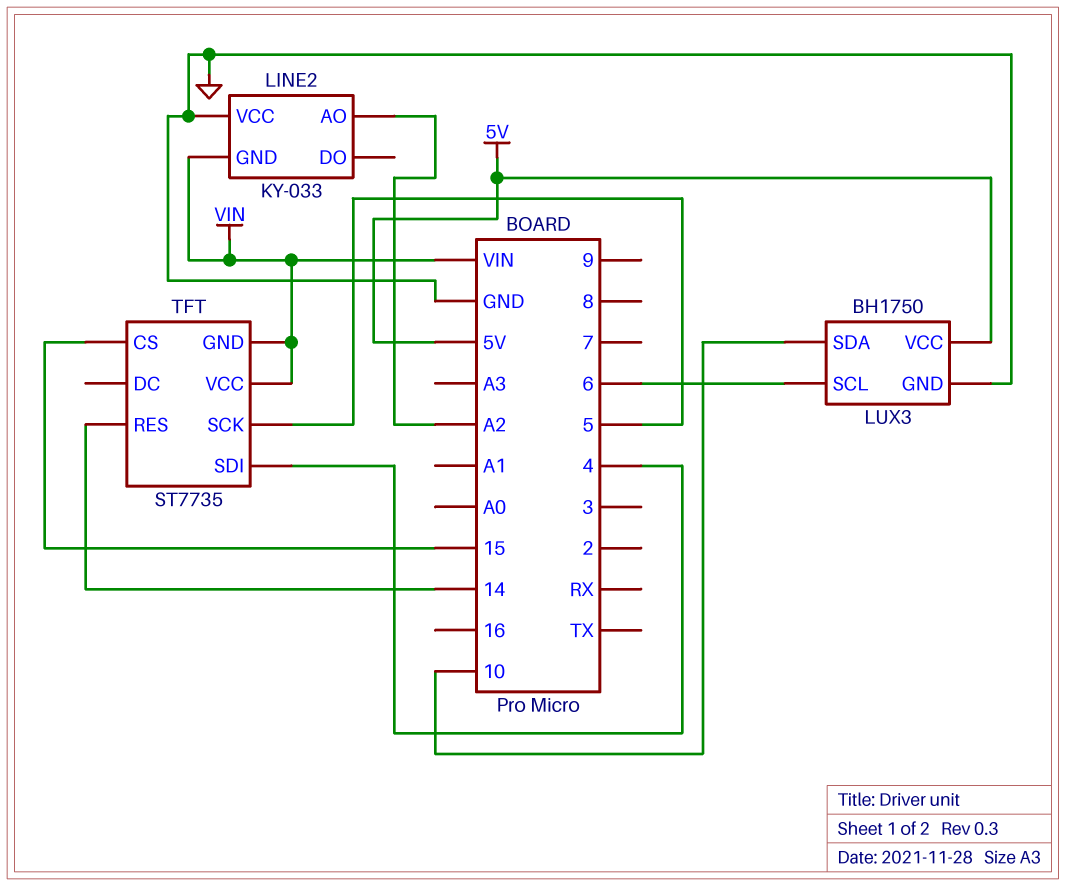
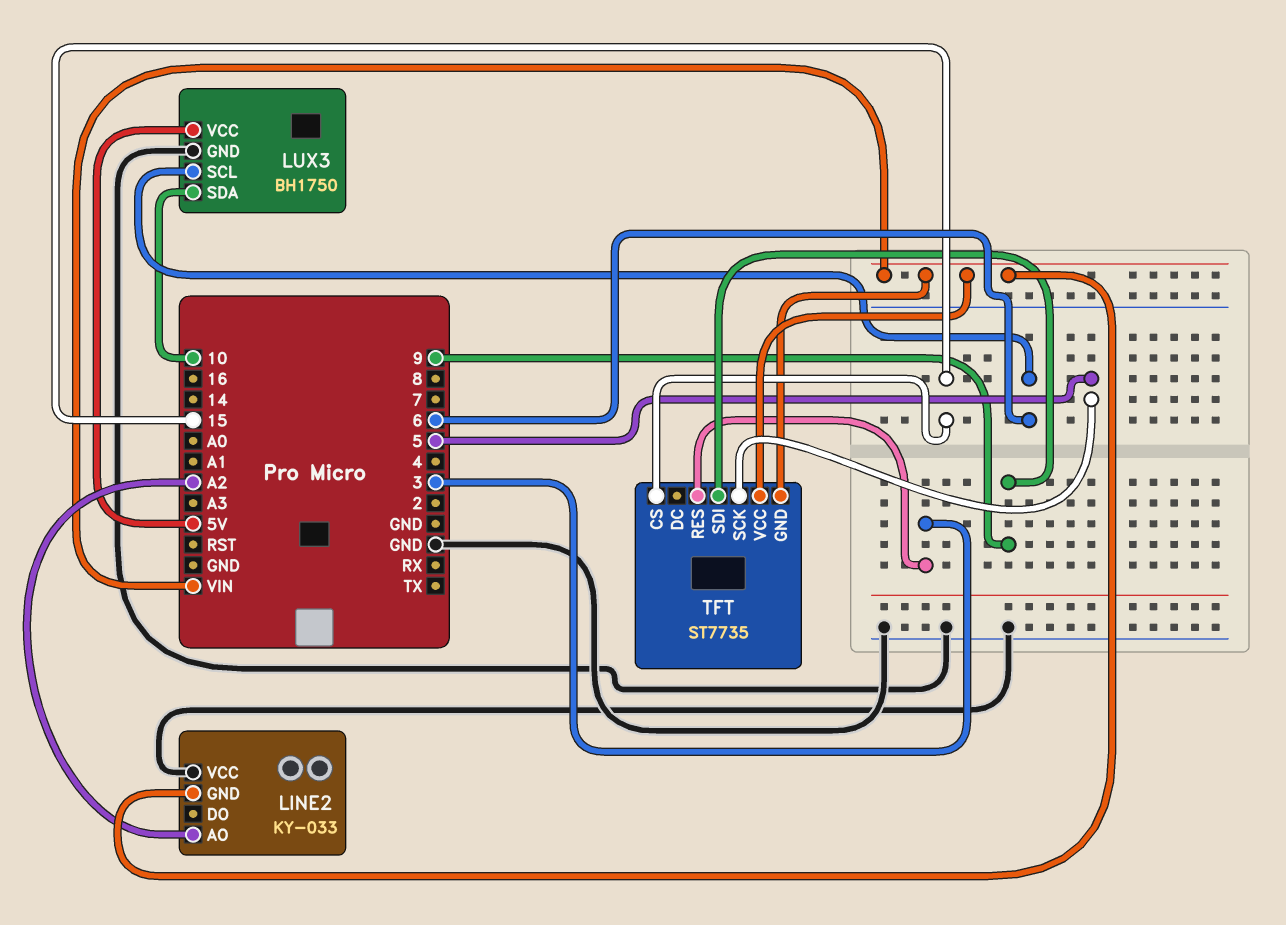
TFT pin RES: 14 -> 3
TFT pin SDI: 4 -> 9

